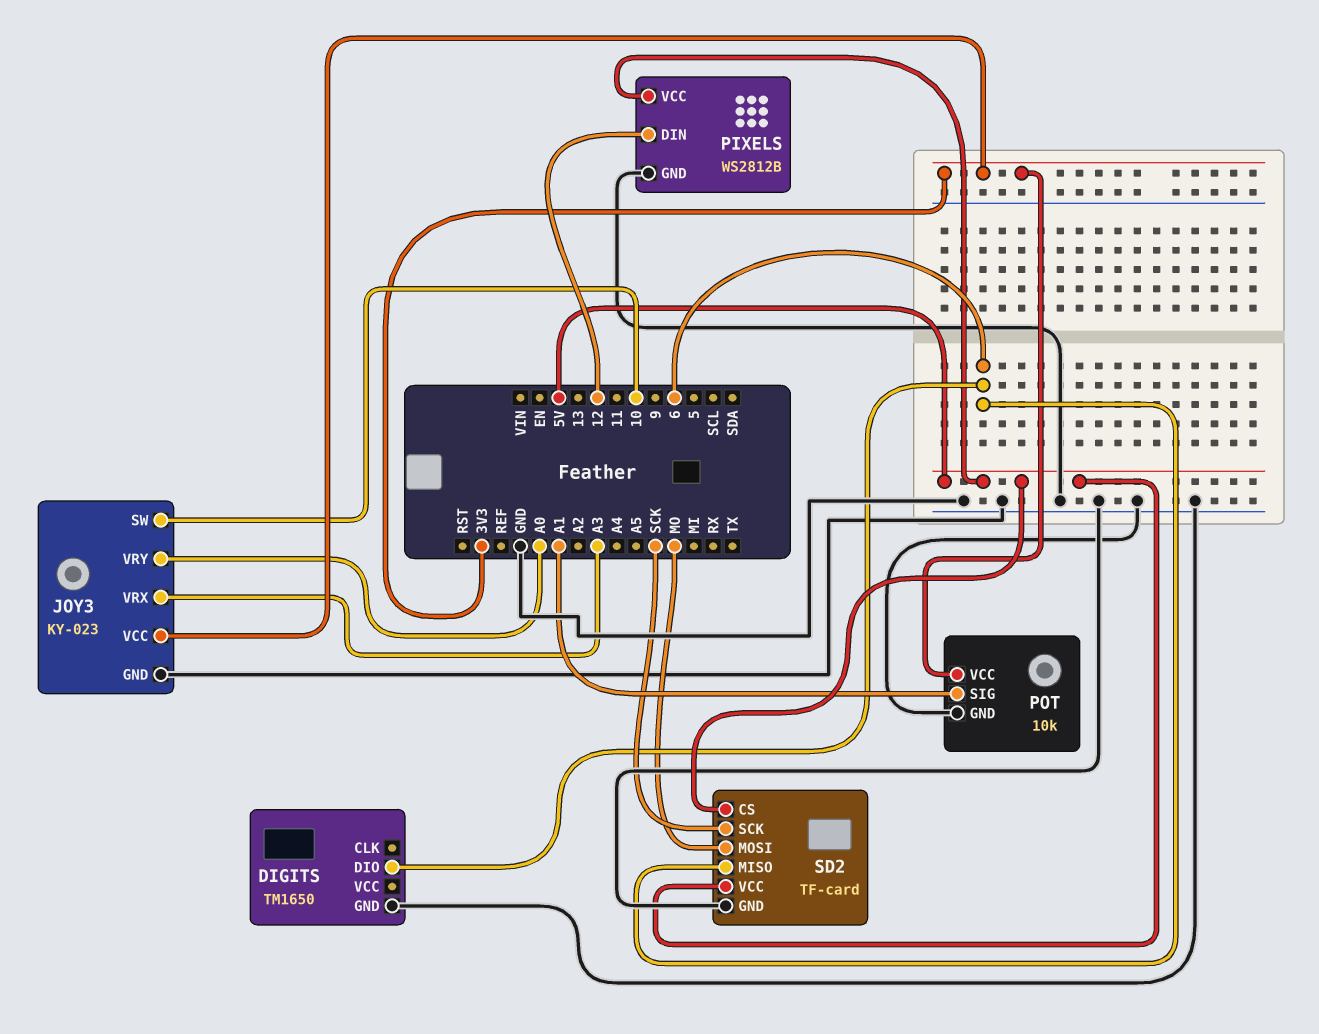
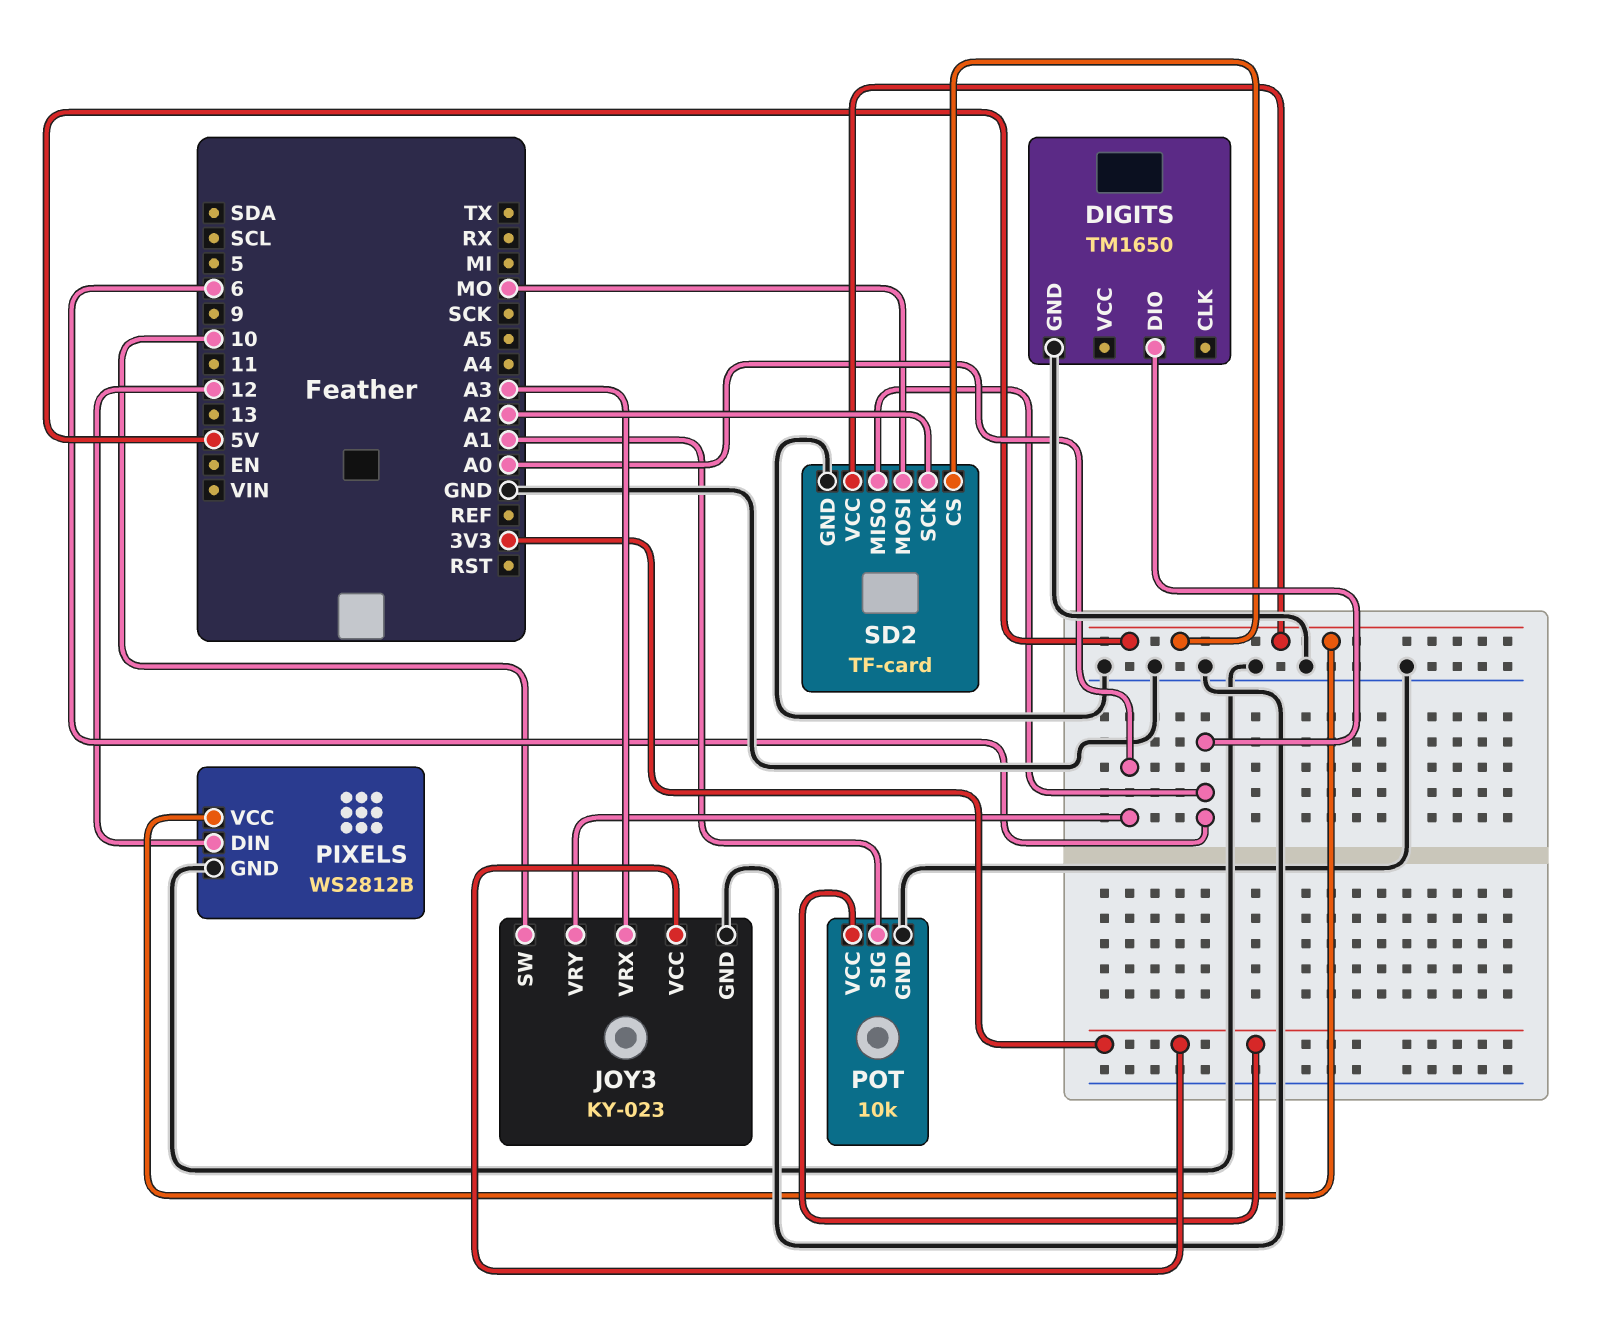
SD2 pin SCK: SCK -> A2

